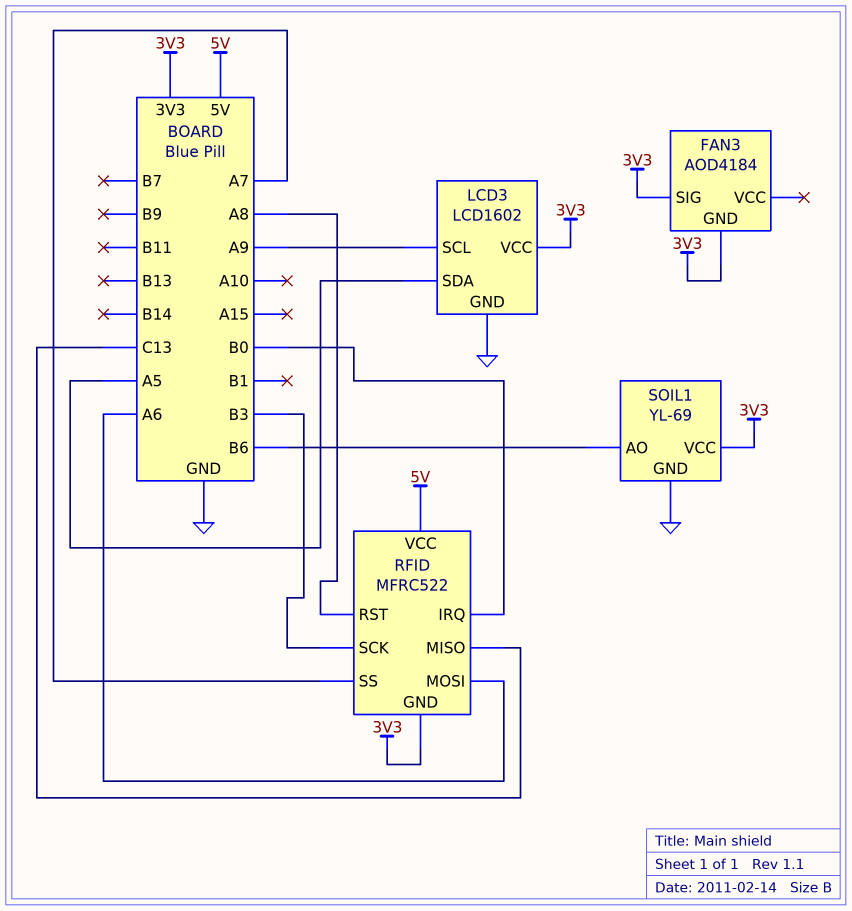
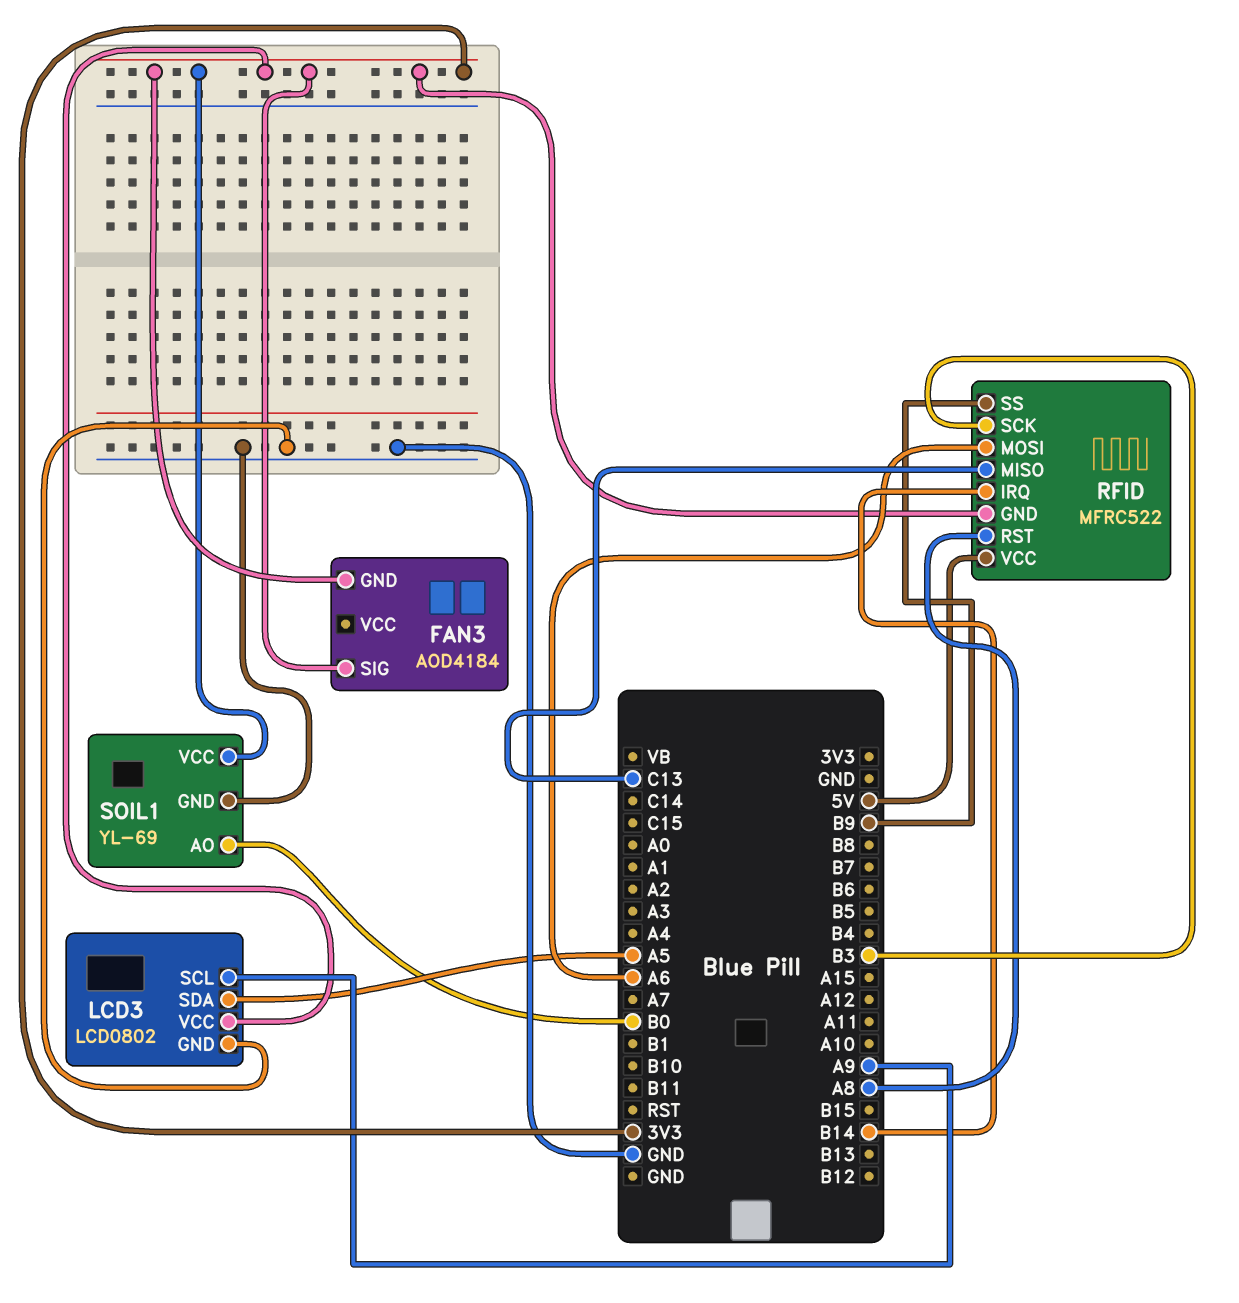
LCD3: LCD1602 -> LCD0802
RFID pin IRQ: B0 -> B14
RFID pin SS: A7 -> B9
SOIL1 pin AO: B6 -> B0

